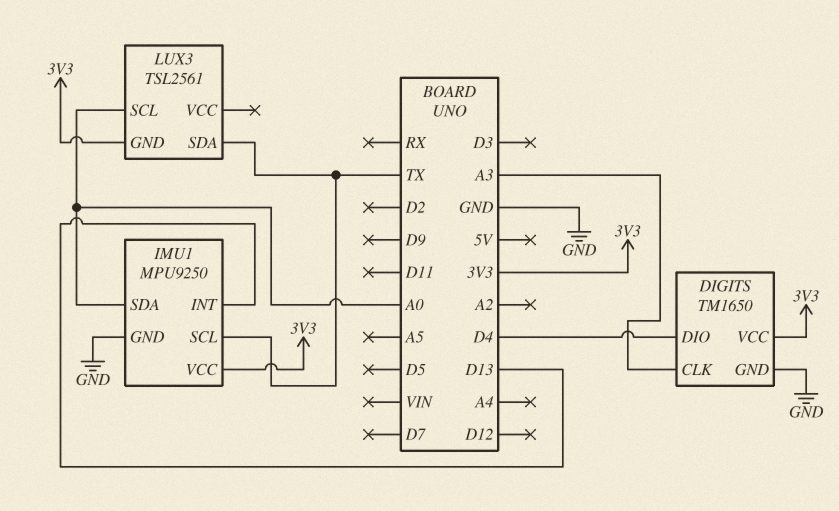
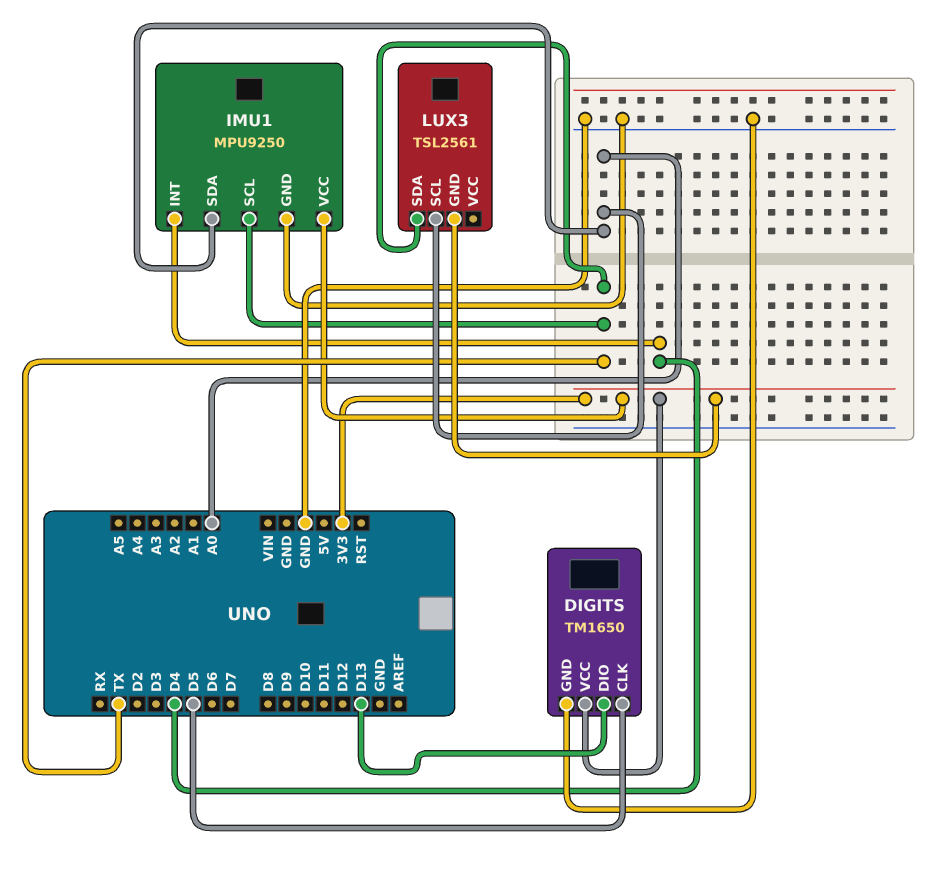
DIGITS pin CLK: A3 -> D5
DIGITS pin DIO: D4 -> D13
IMU1 pin INT: D13 -> D4

